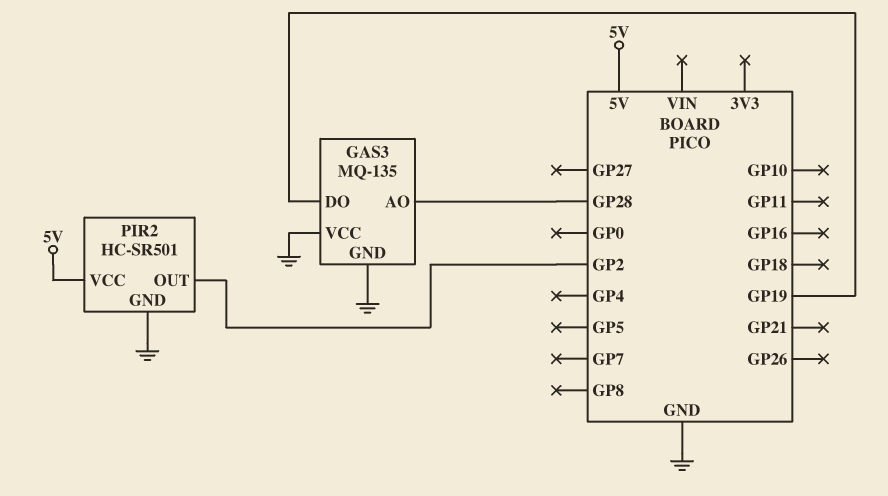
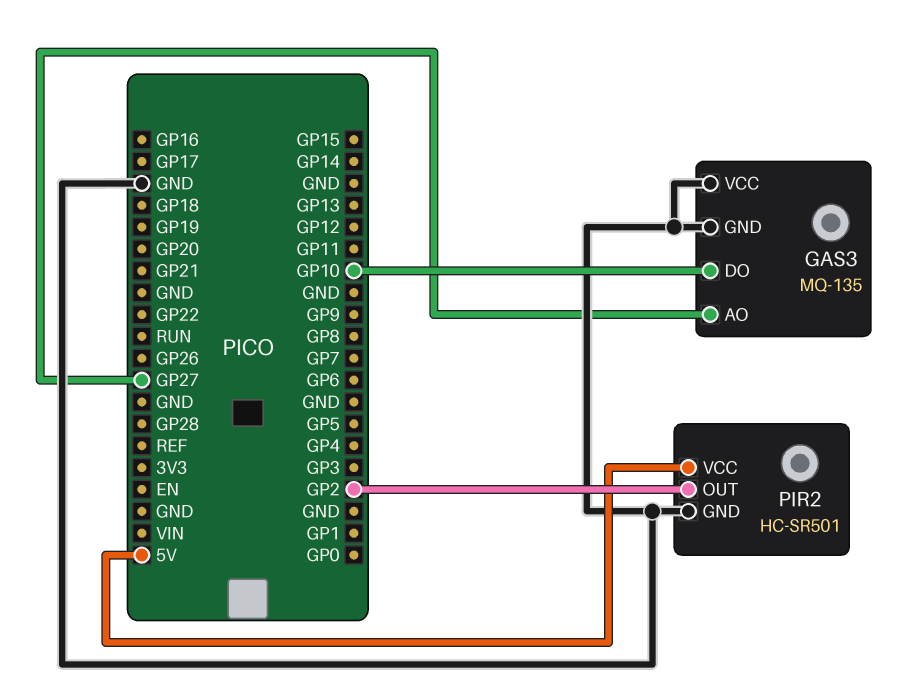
GAS3 pin AO: GP28 -> GP27
GAS3 pin DO: GP19 -> GP10

